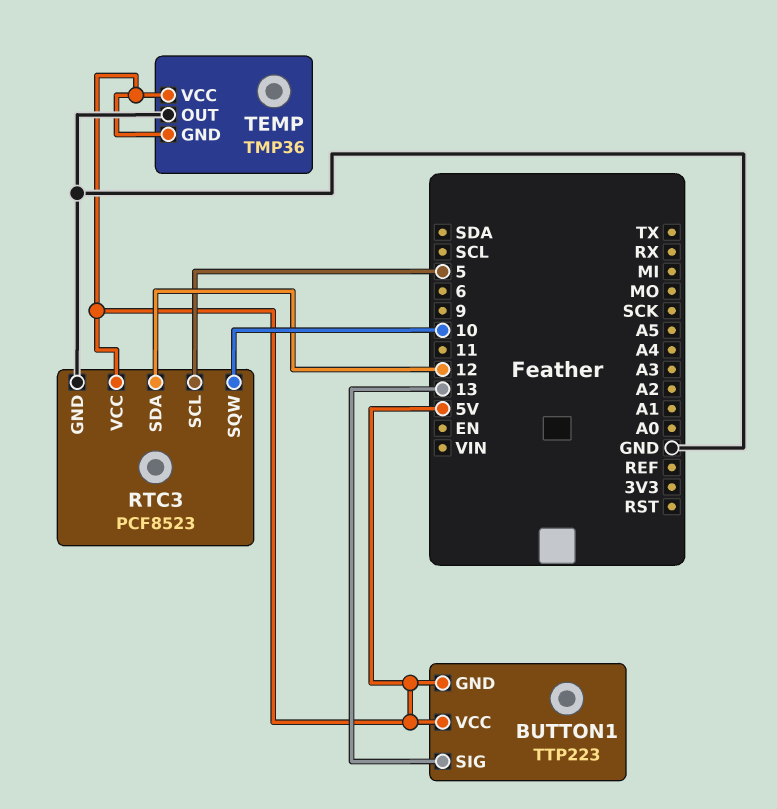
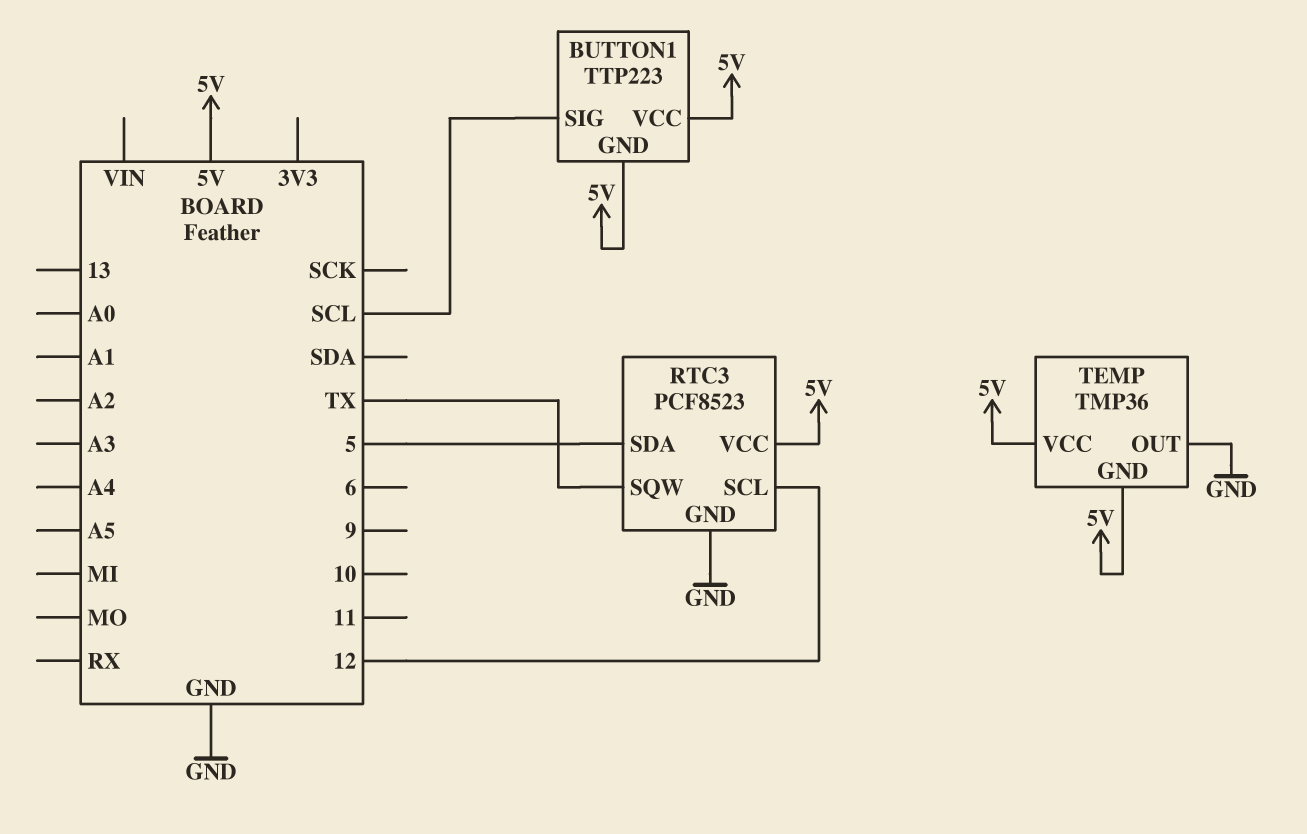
BUTTON1 pin SIG: 13 -> SCL
RTC3 pin SCL: 5 -> 12
RTC3 pin SDA: 12 -> 5
RTC3 pin SQW: 10 -> TX

